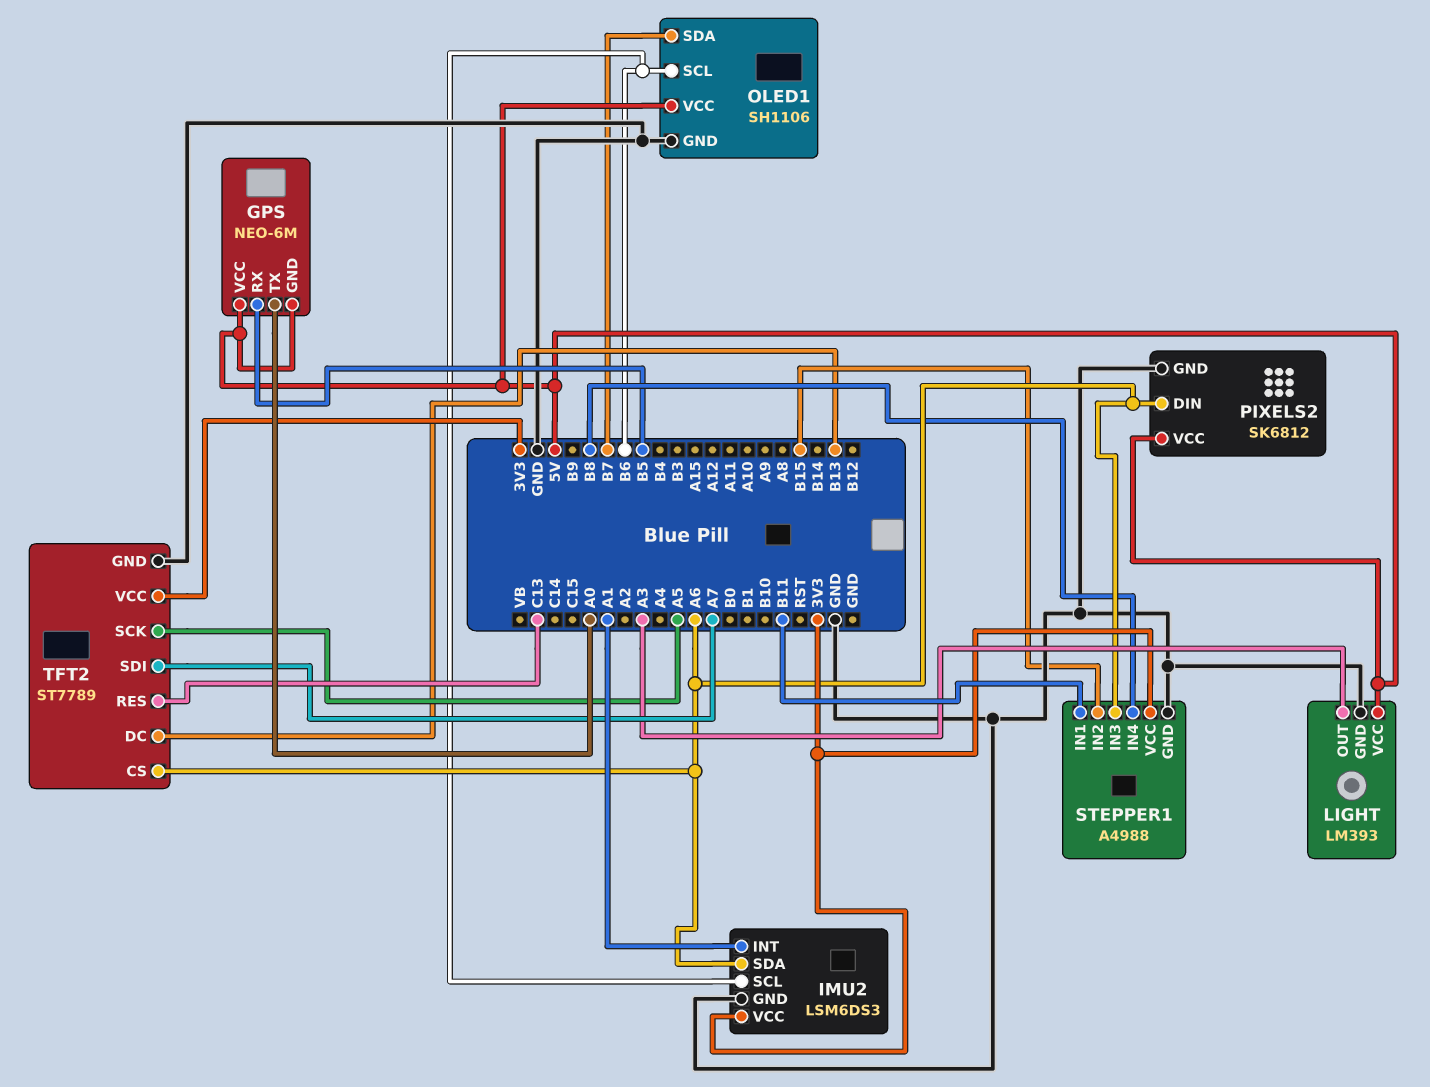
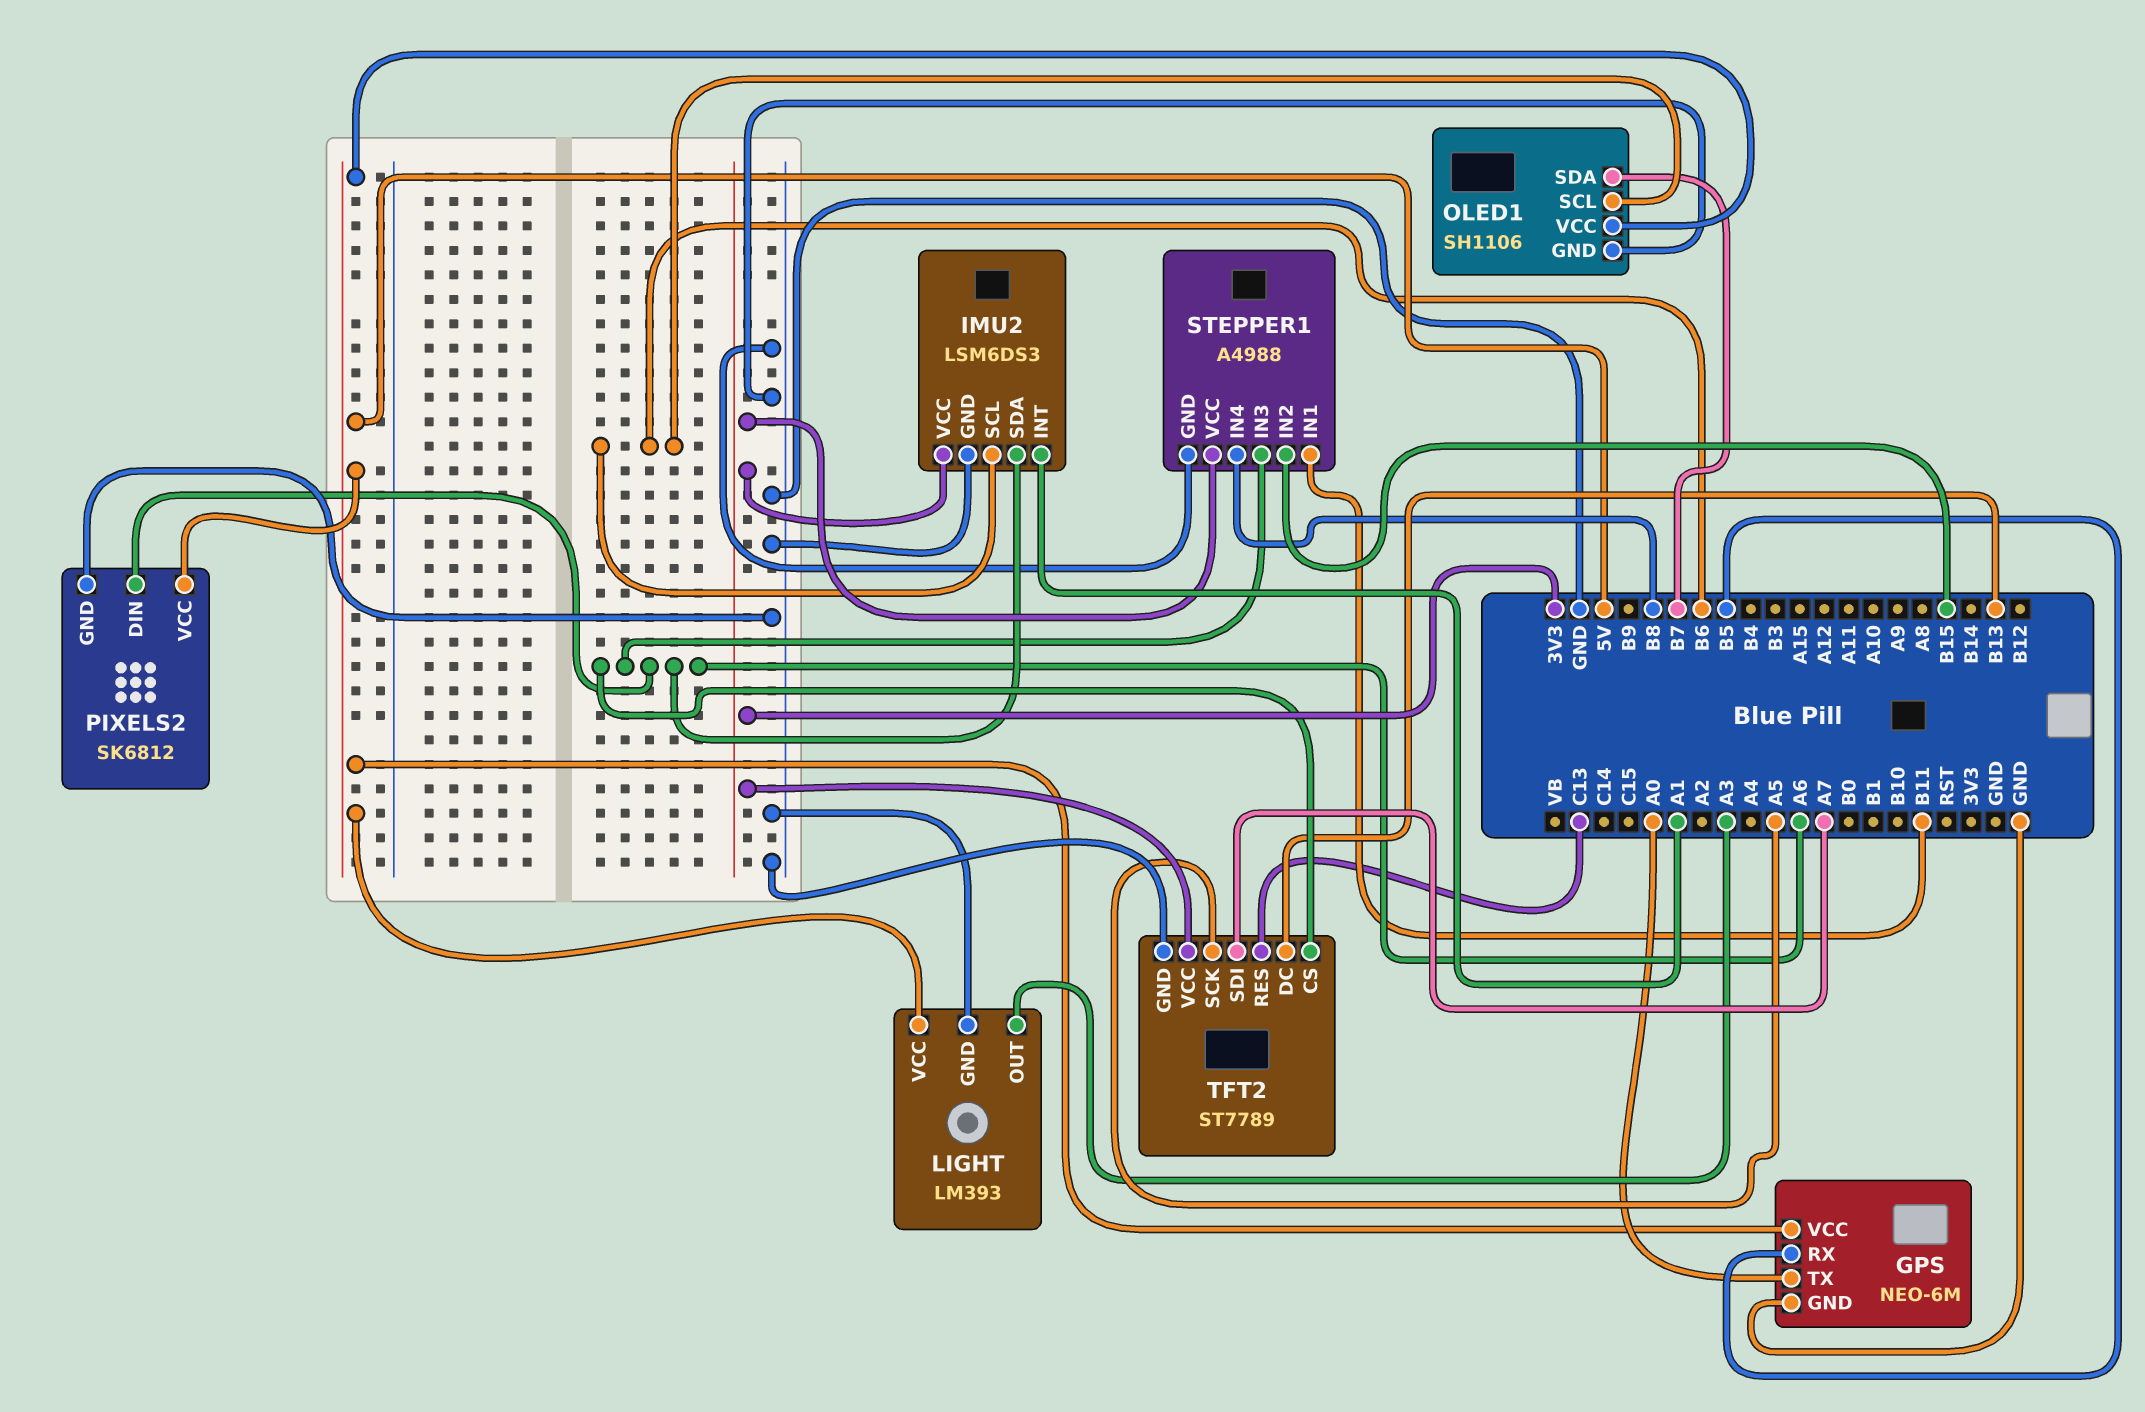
GPS pin GND: 5V -> GND

